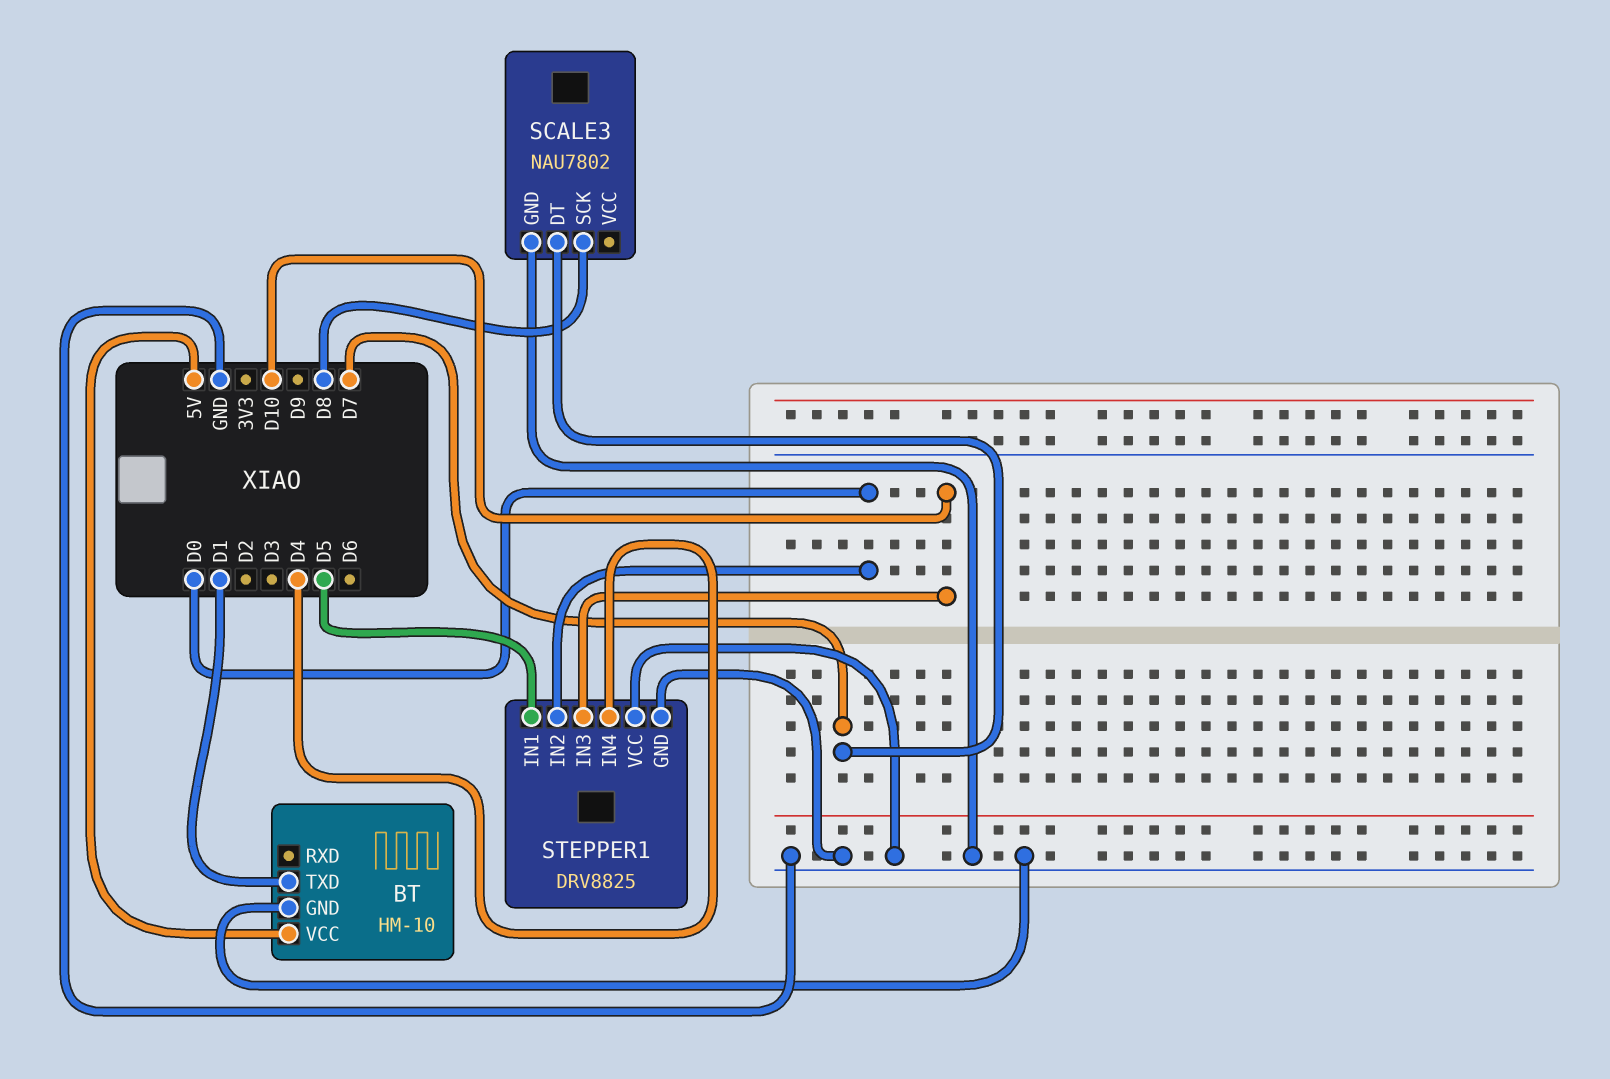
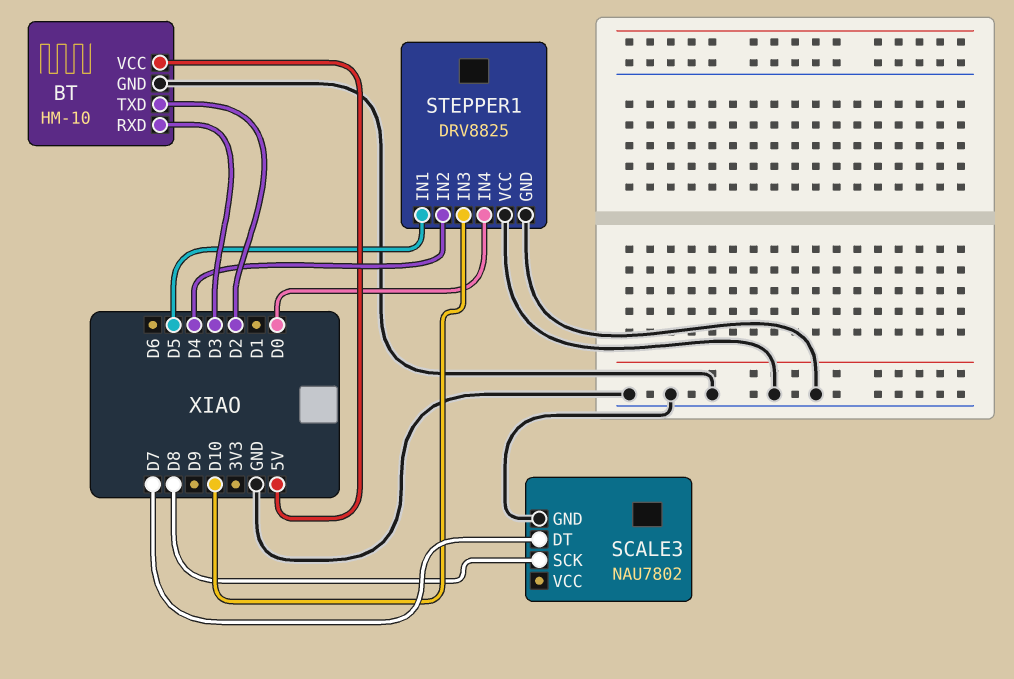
BT pin RXD: none -> D3
BT pin TXD: D1 -> D2
STEPPER1 pin IN2: D0 -> D4
STEPPER1 pin IN4: D4 -> D0

